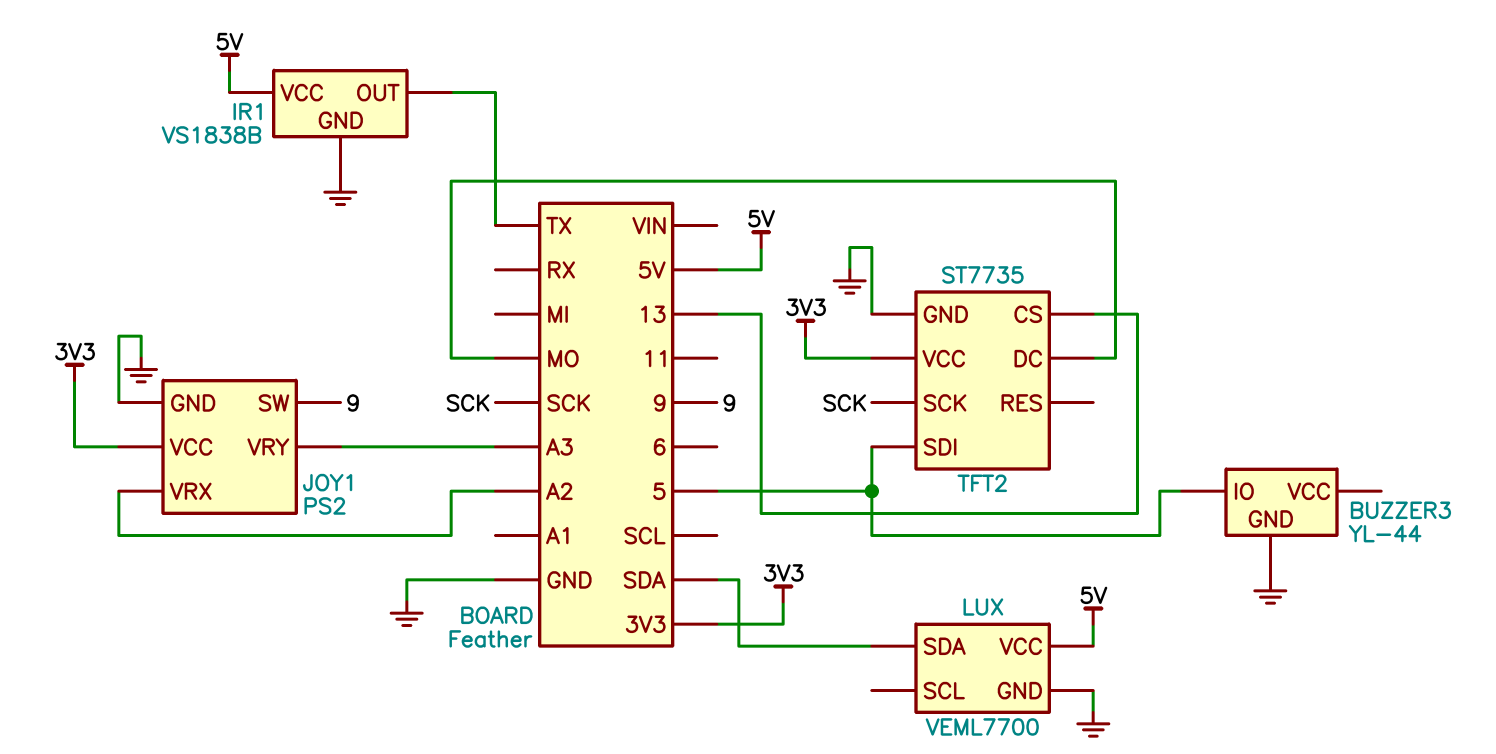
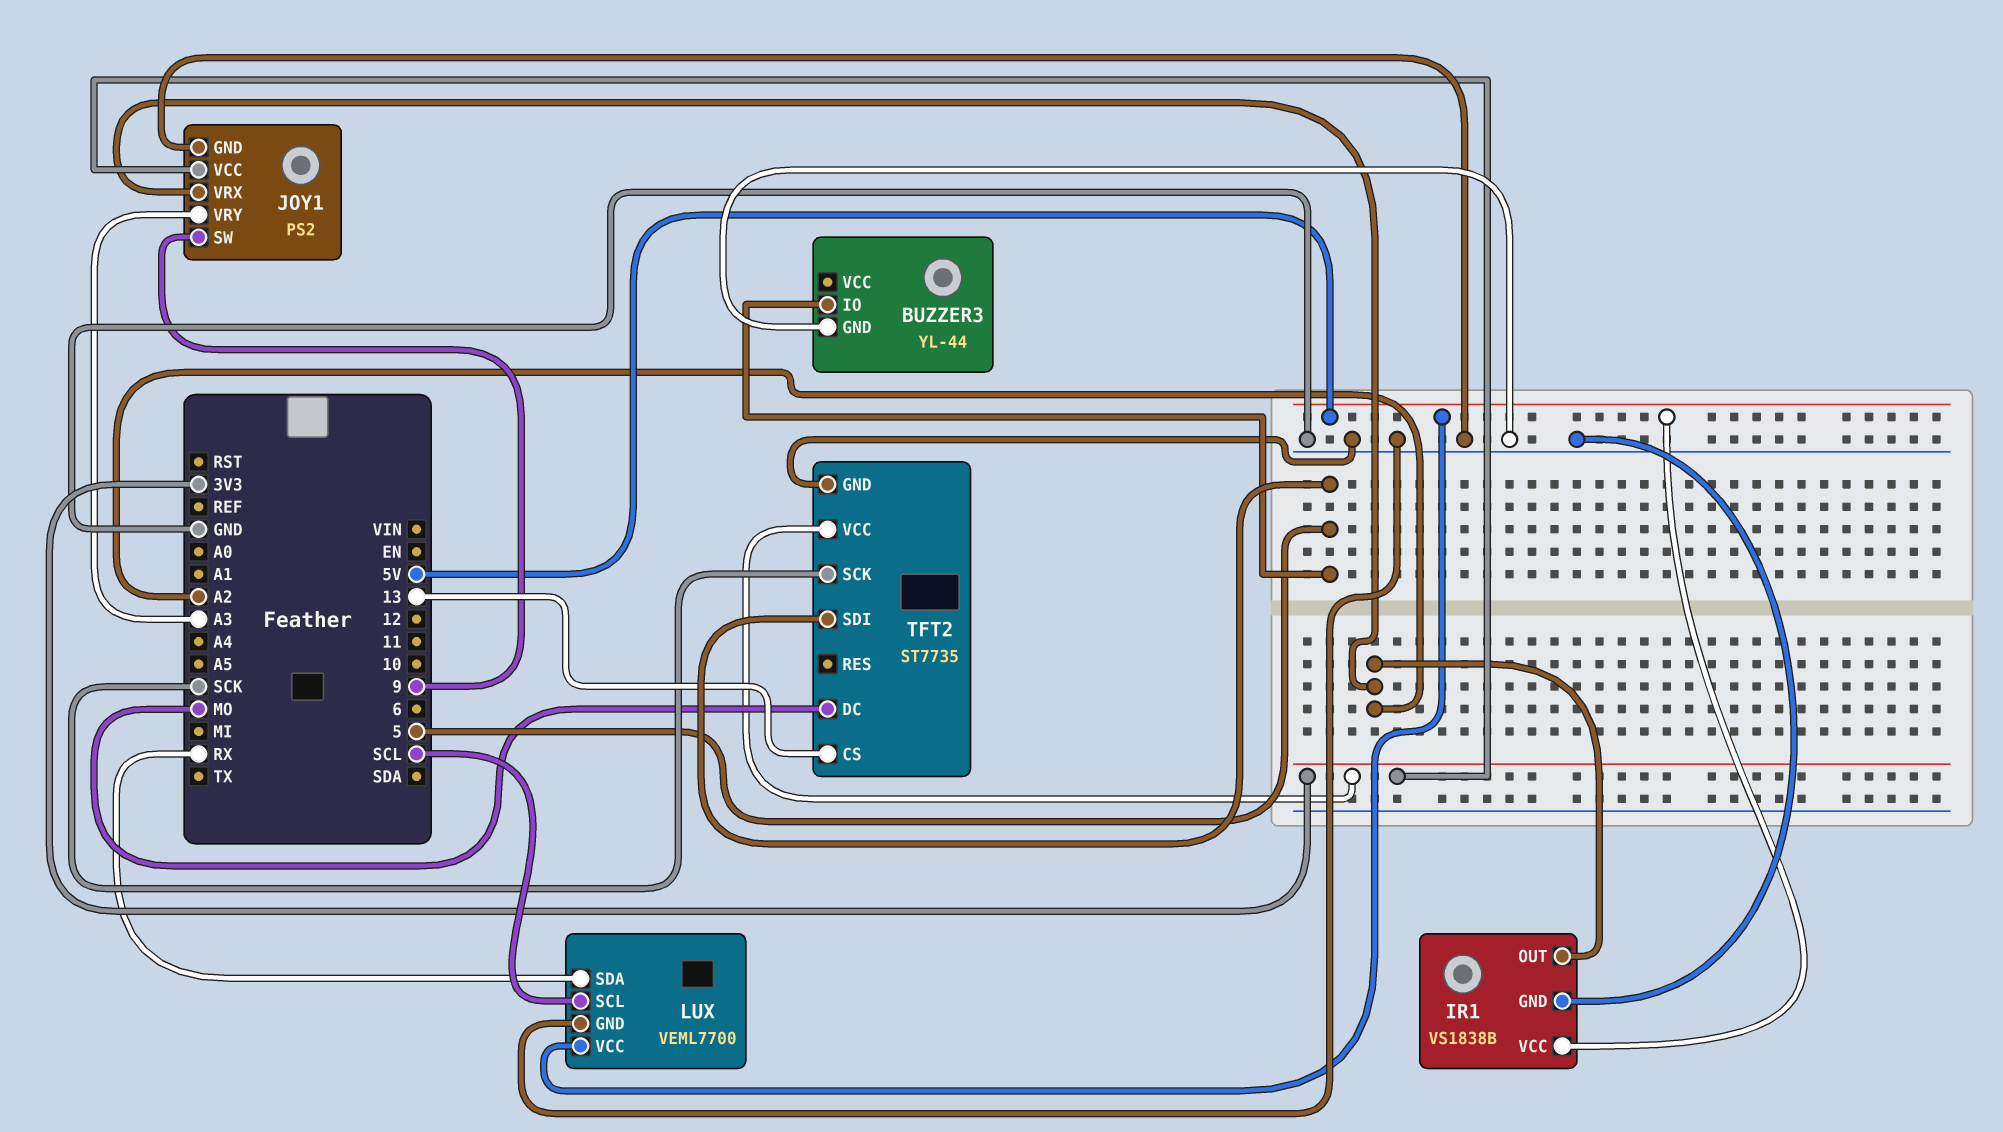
IR1 pin OUT: TX -> A2
LUX pin SCL: none -> SCL
LUX pin SDA: SDA -> RX

